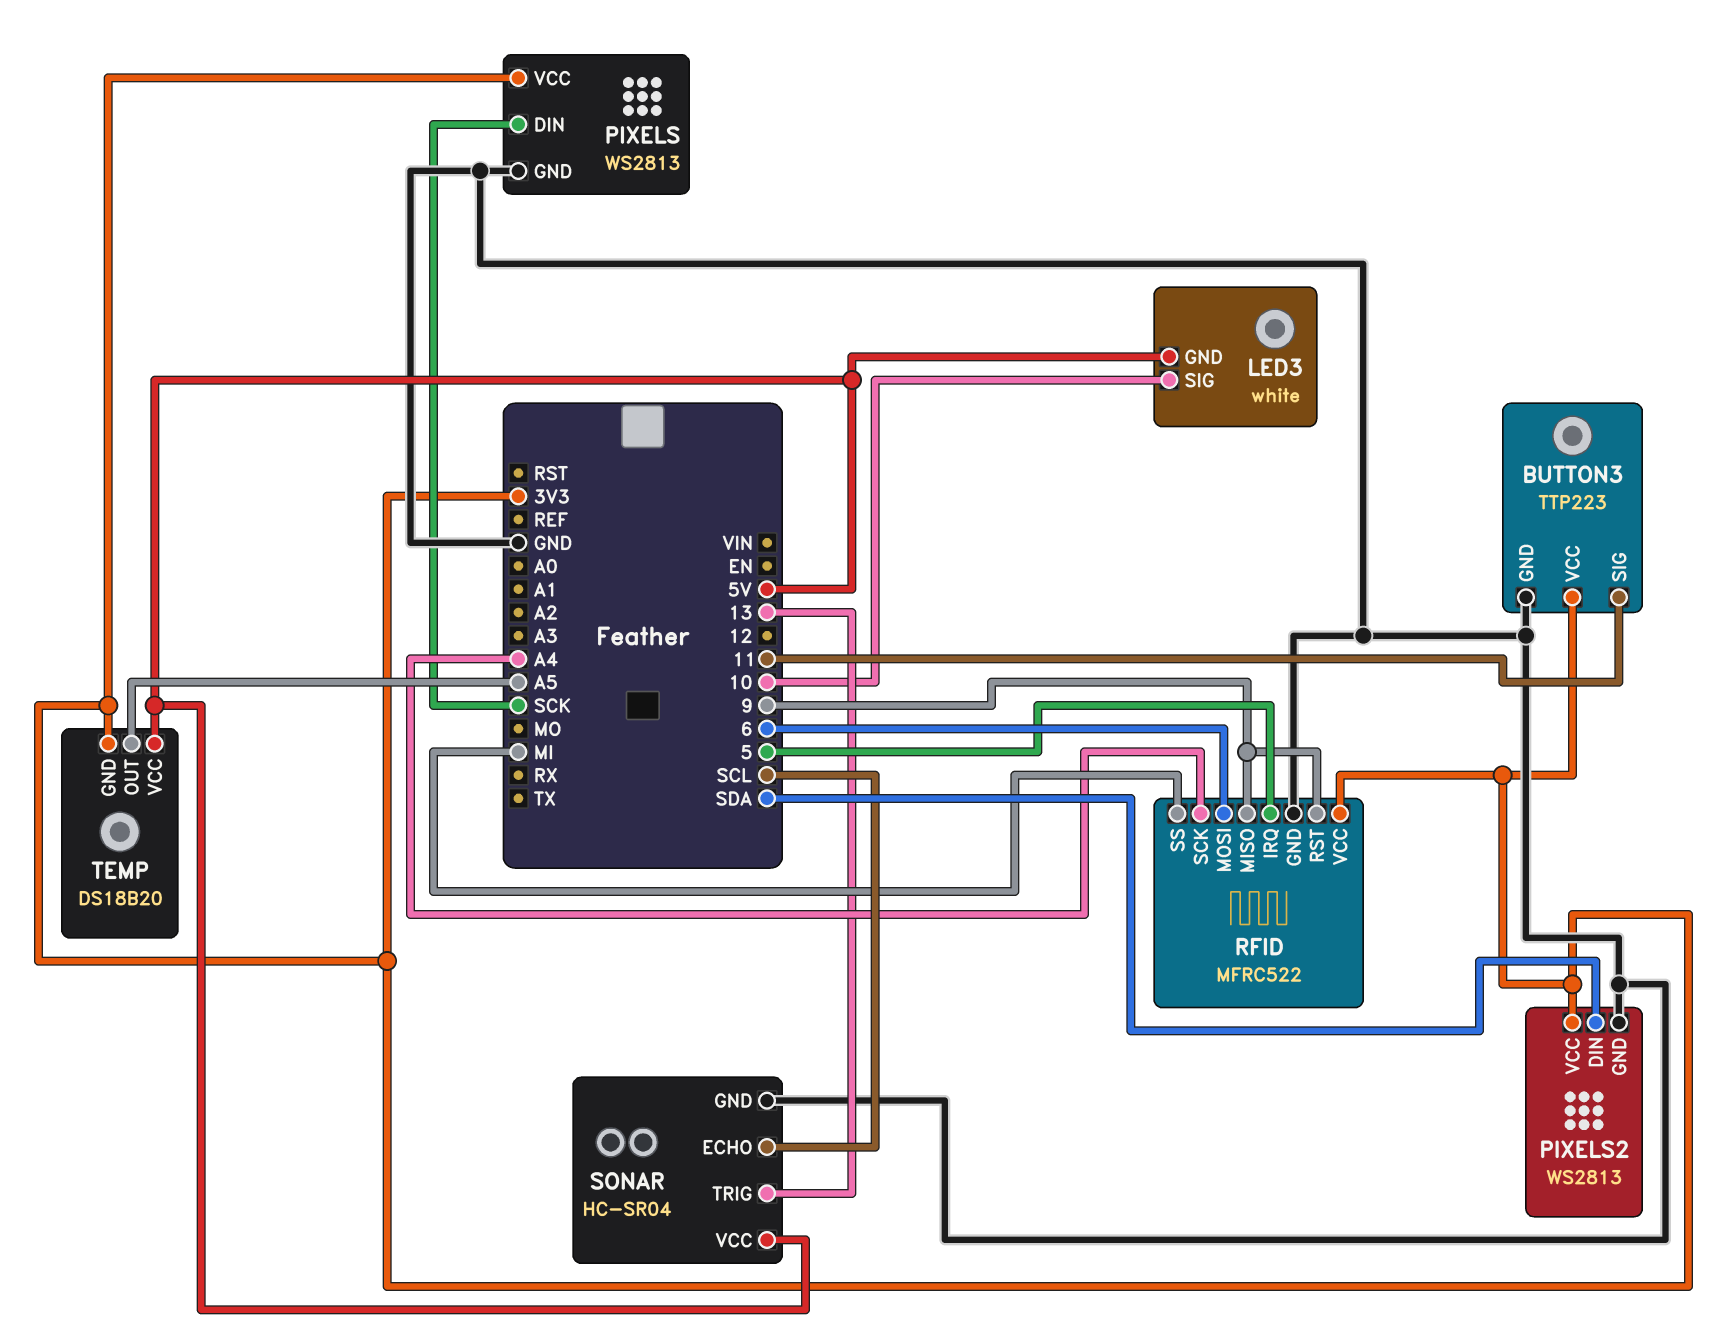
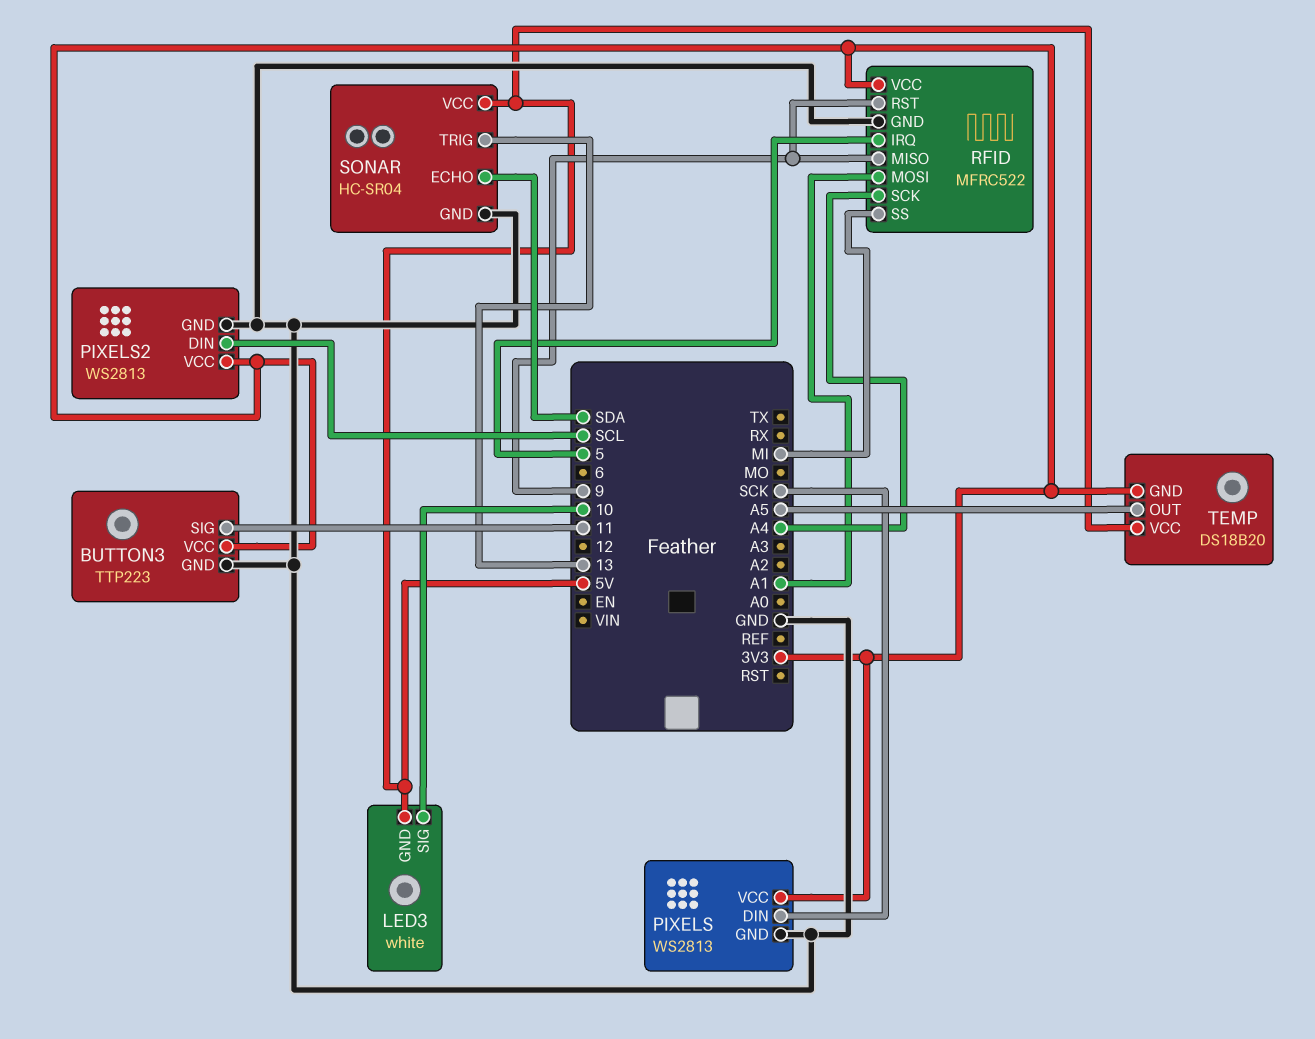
PIXELS2 pin DIN: SDA -> SCL
RFID pin MOSI: 6 -> A1
SONAR pin ECHO: SCL -> SDA

